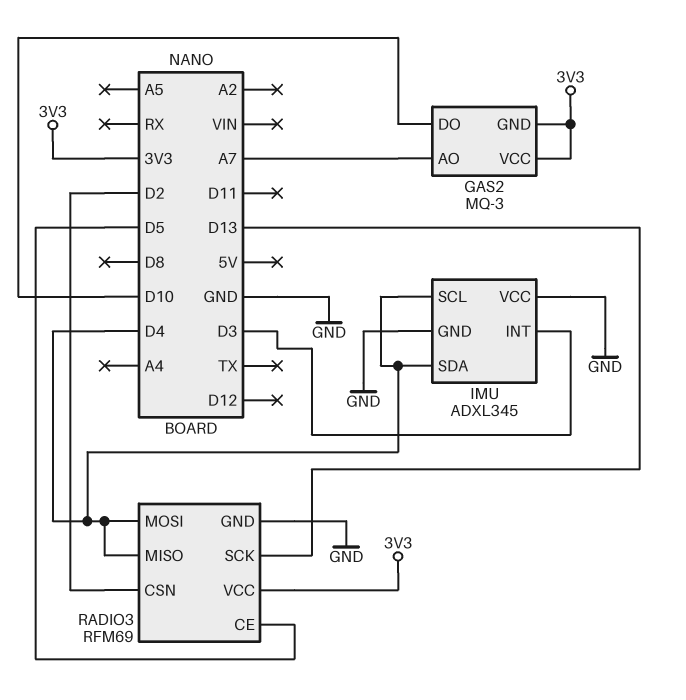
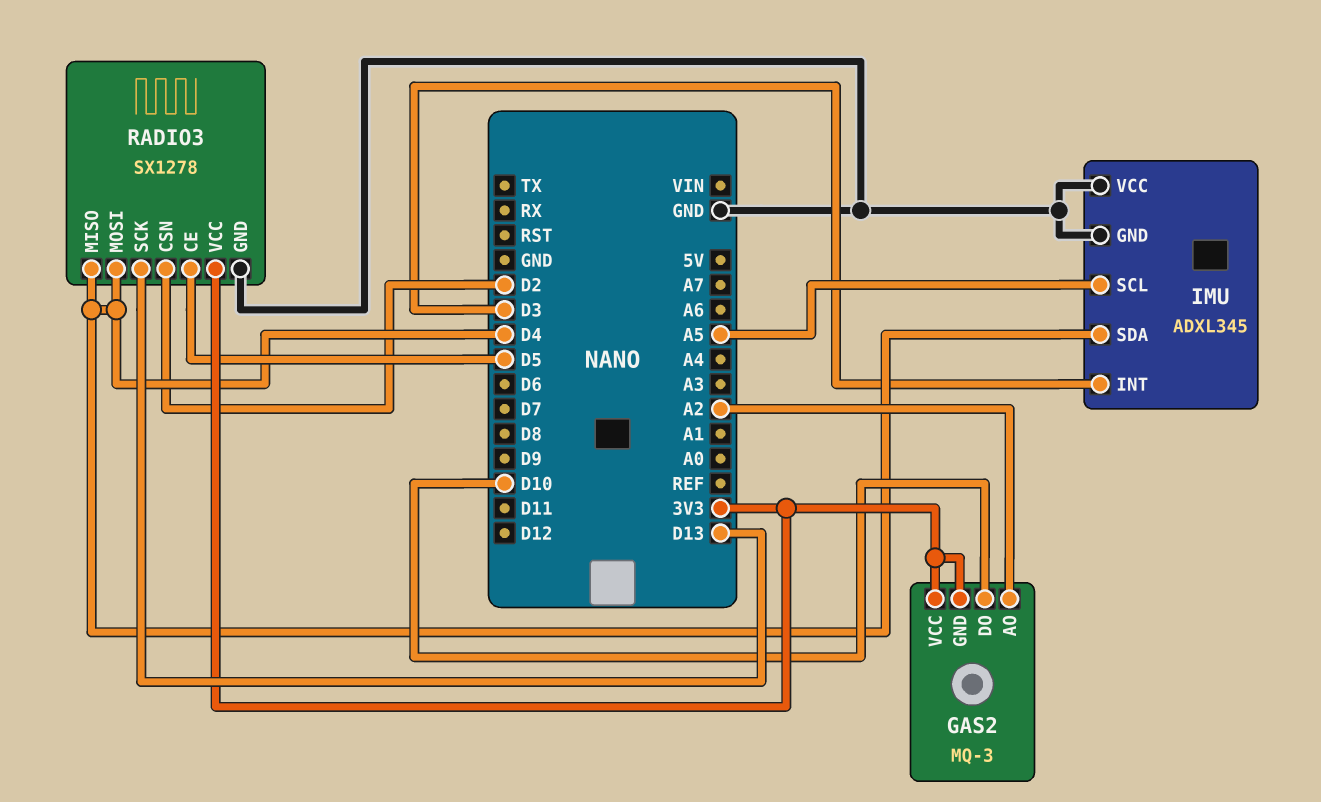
GAS2 pin AO: A7 -> A2
IMU pin SCL: D4 -> A5
RADIO3: RFM69 -> SX1278

